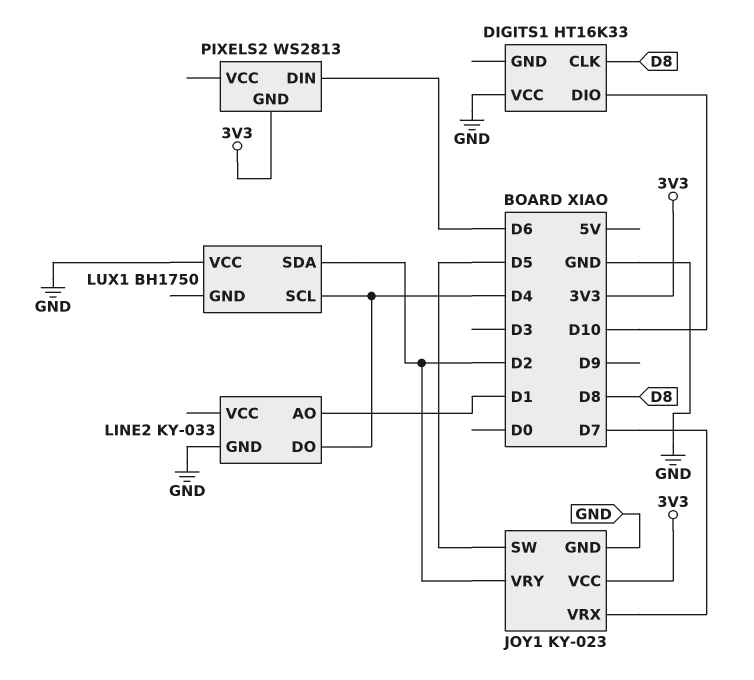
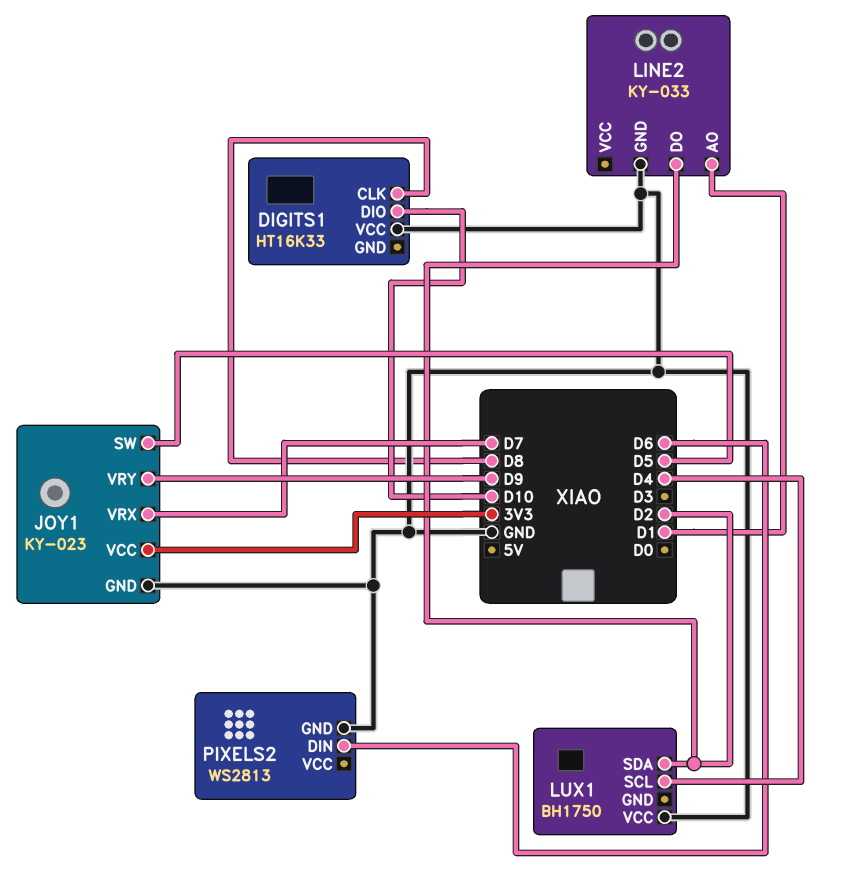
JOY1 pin VRY: D2 -> D9
LINE2 pin DO: D4 -> D2
PIXELS2 pin GND: 3V3 -> GND

